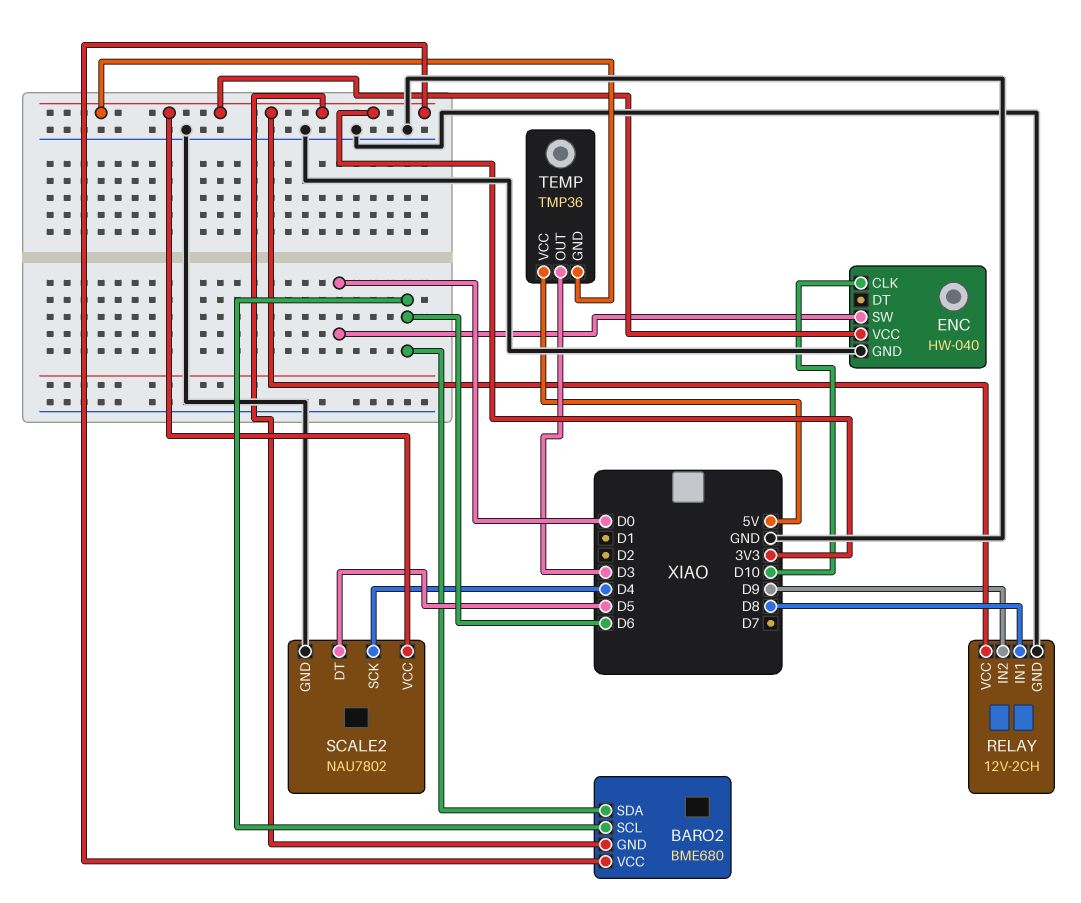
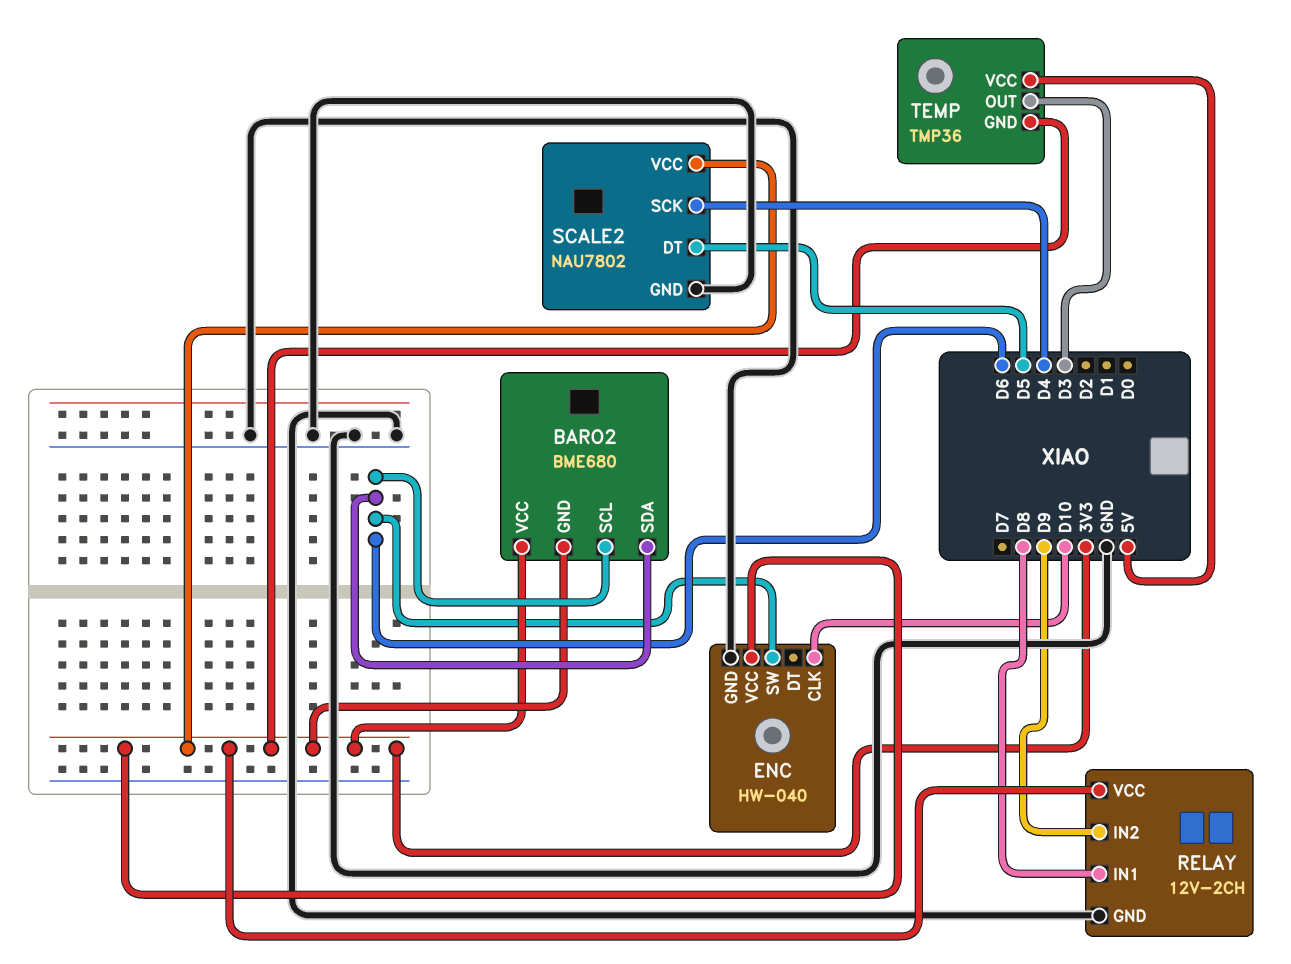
ENC pin SW: D0 -> D6

